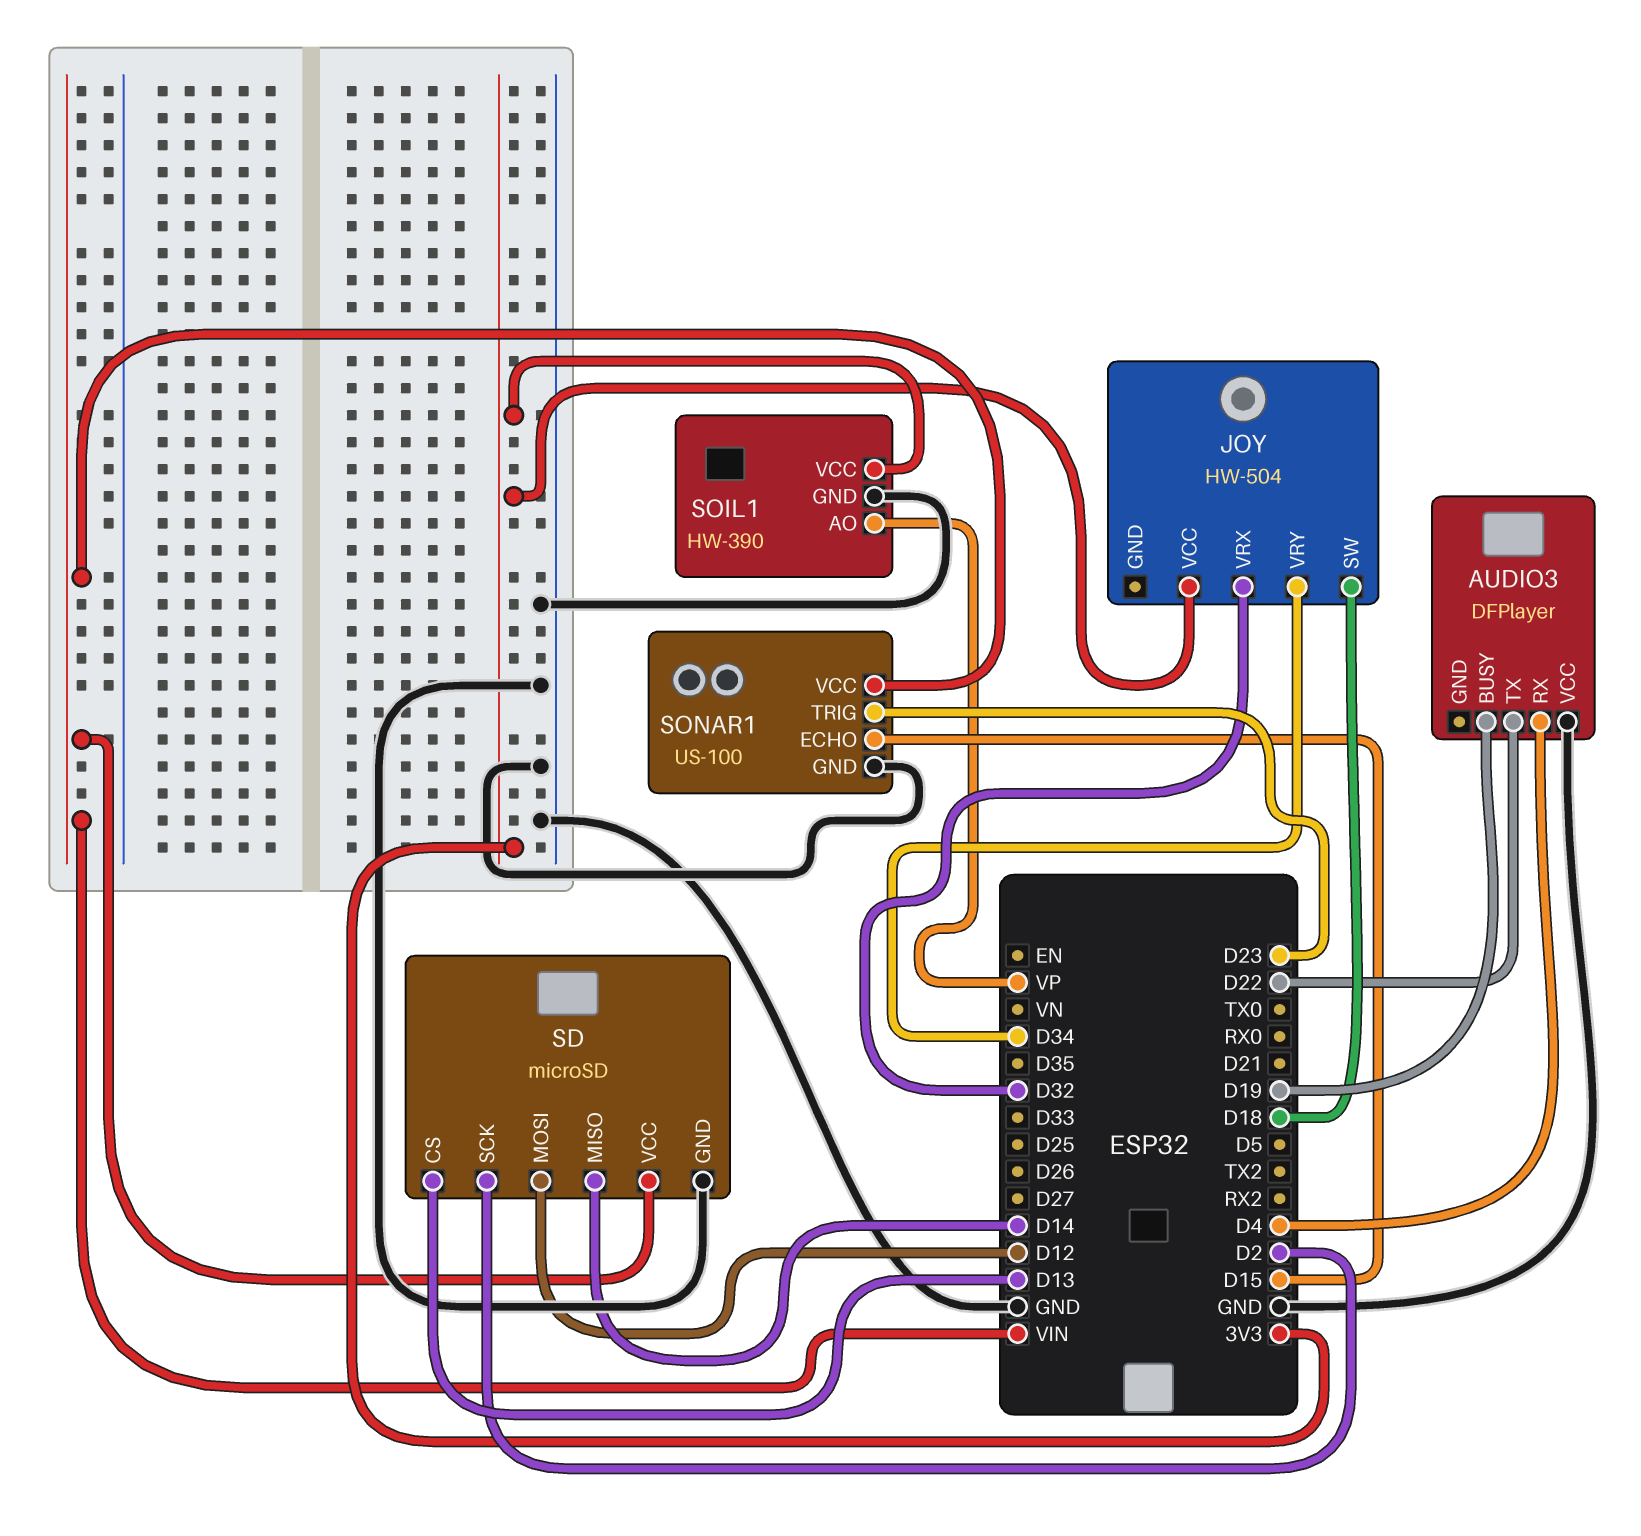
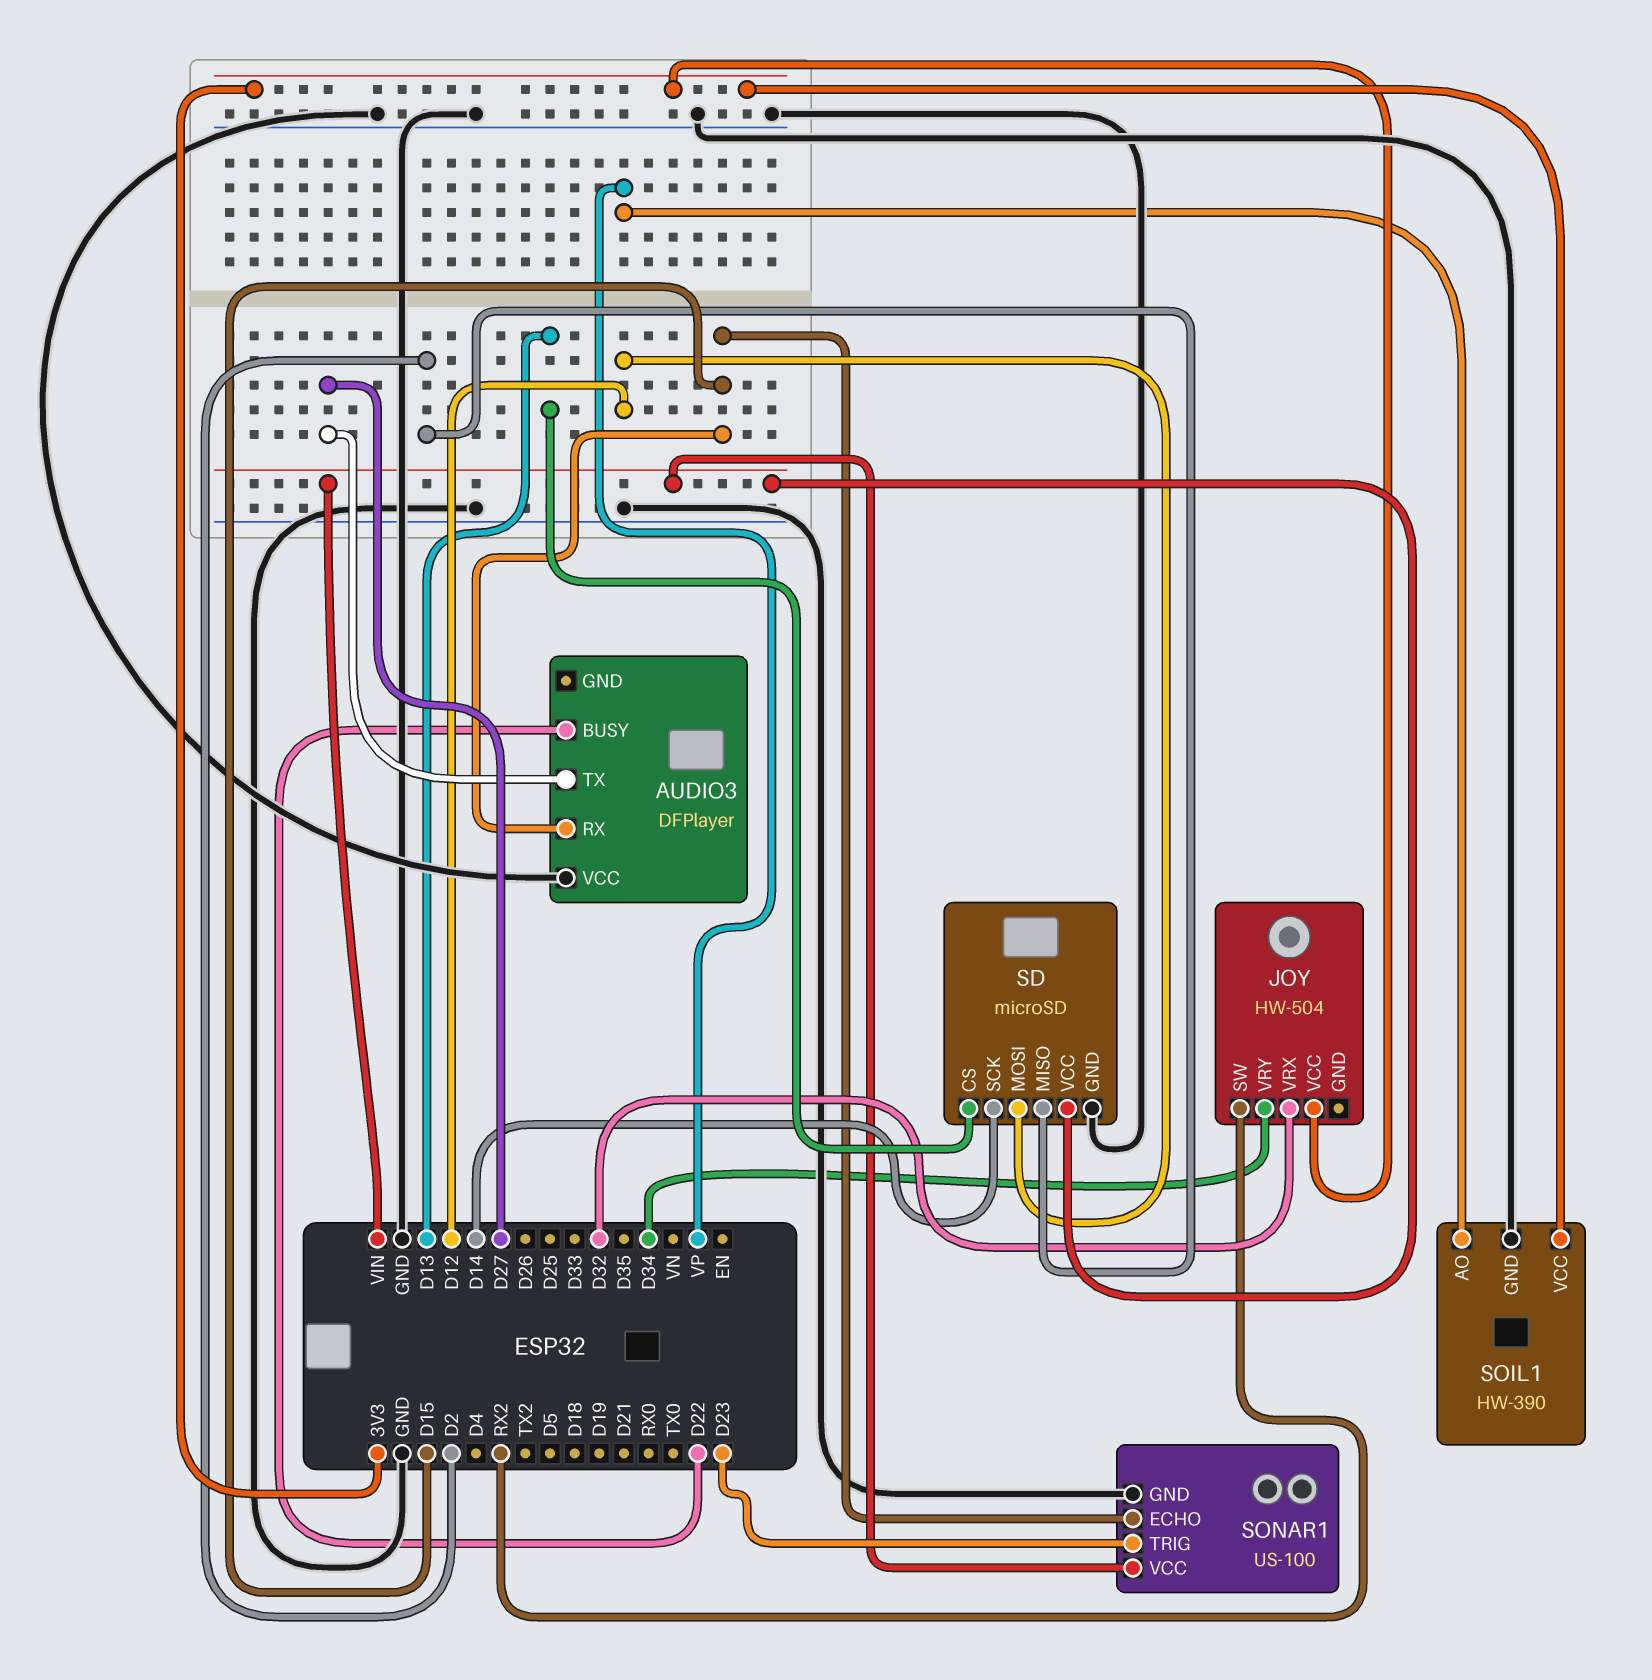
AUDIO3 pin BUSY: D19 -> D22
AUDIO3 pin RX: D4 -> D15
AUDIO3 pin TX: D22 -> D27
JOY pin SW: D18 -> RX2
SD pin MISO: D14 -> D2
SD pin SCK: D2 -> D14

